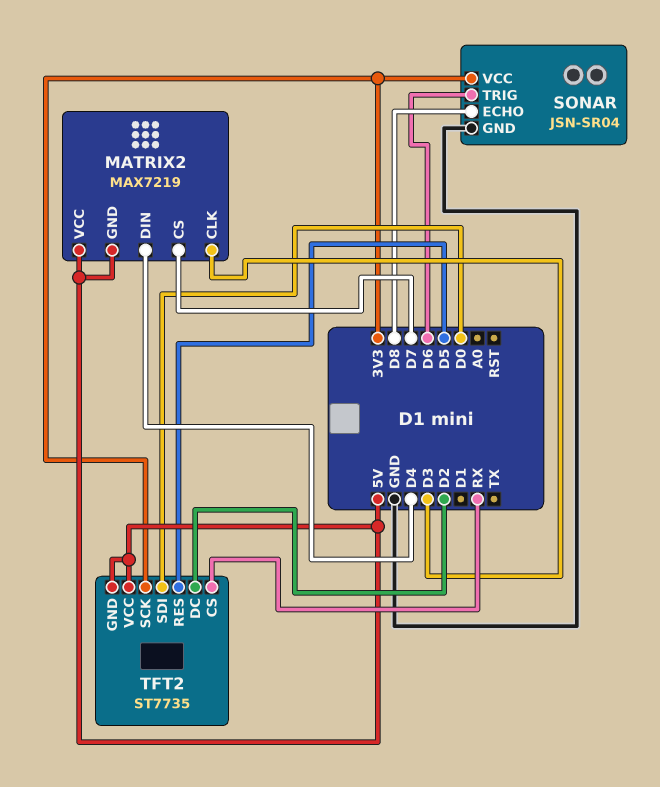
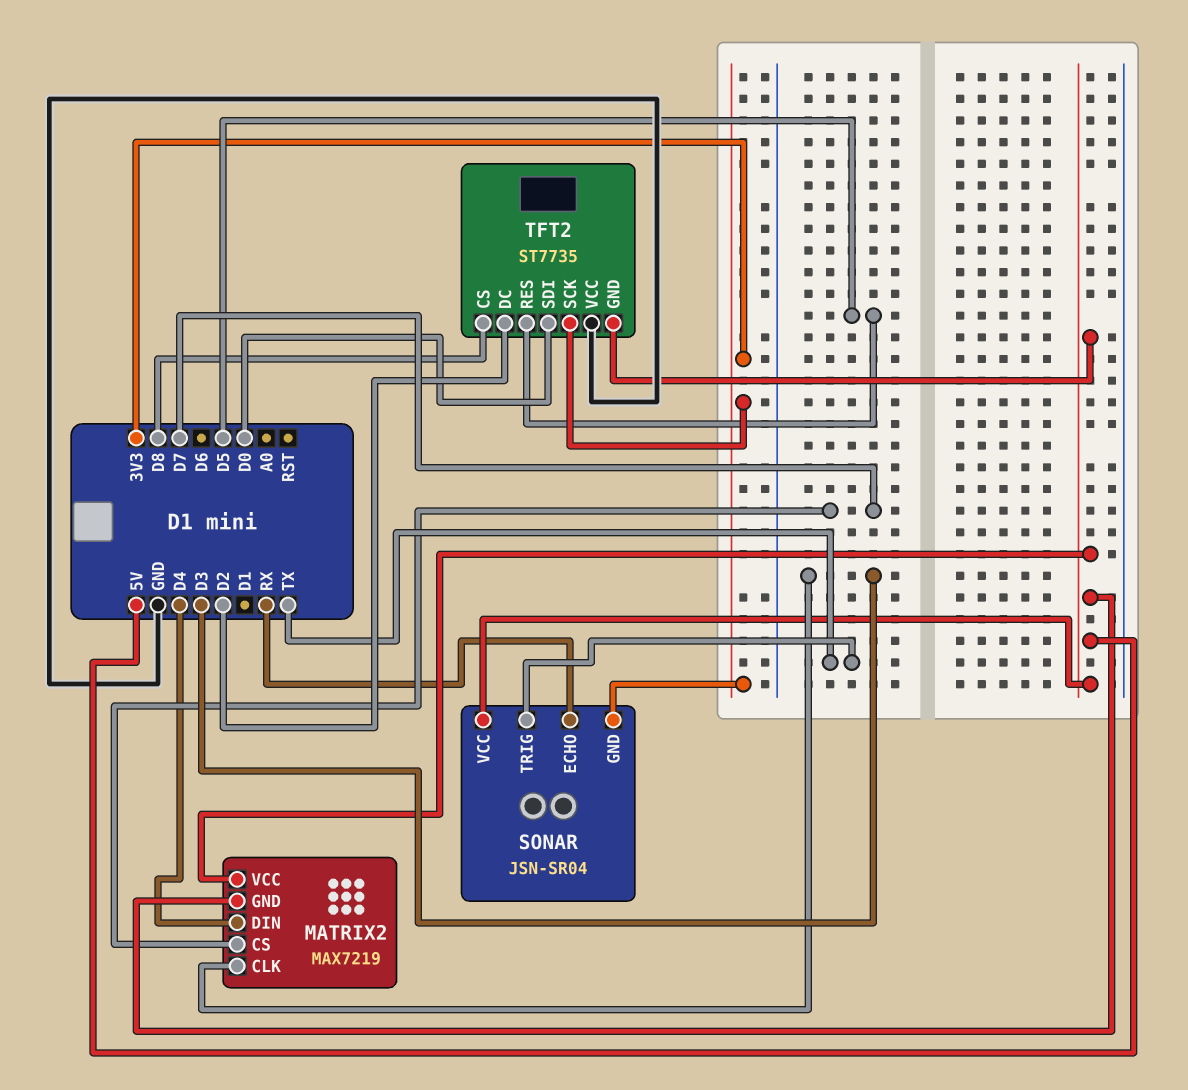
SONAR pin ECHO: D8 -> RX
SONAR pin GND: GND -> 3V3
SONAR pin TRIG: D6 -> TX
SONAR pin VCC: 3V3 -> 5V
TFT2 pin CS: RX -> D8
TFT2 pin VCC: 5V -> GND

